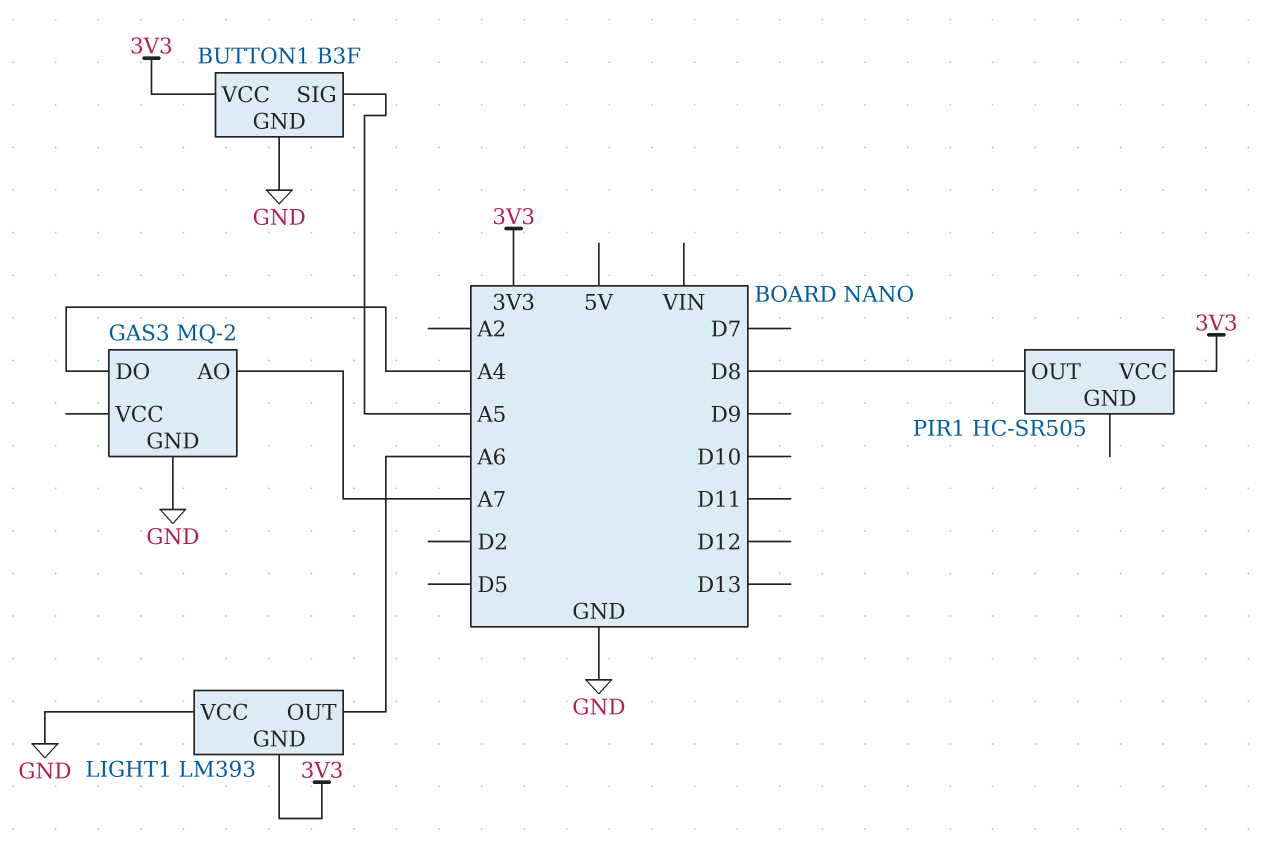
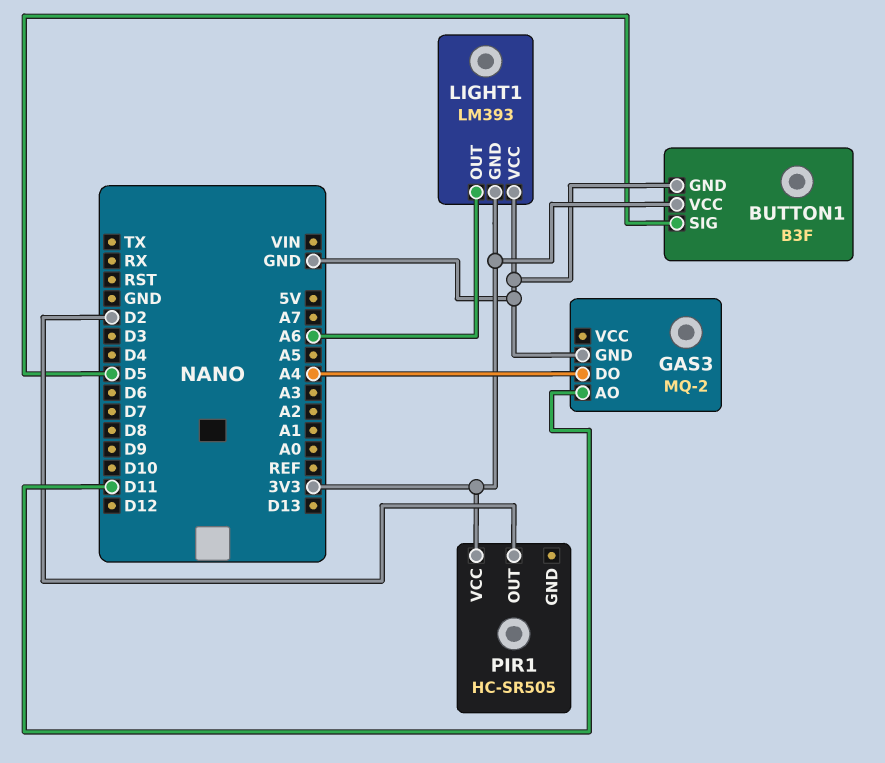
BUTTON1 pin SIG: A5 -> D5
GAS3 pin AO: A7 -> D11
PIR1 pin OUT: D8 -> D2

